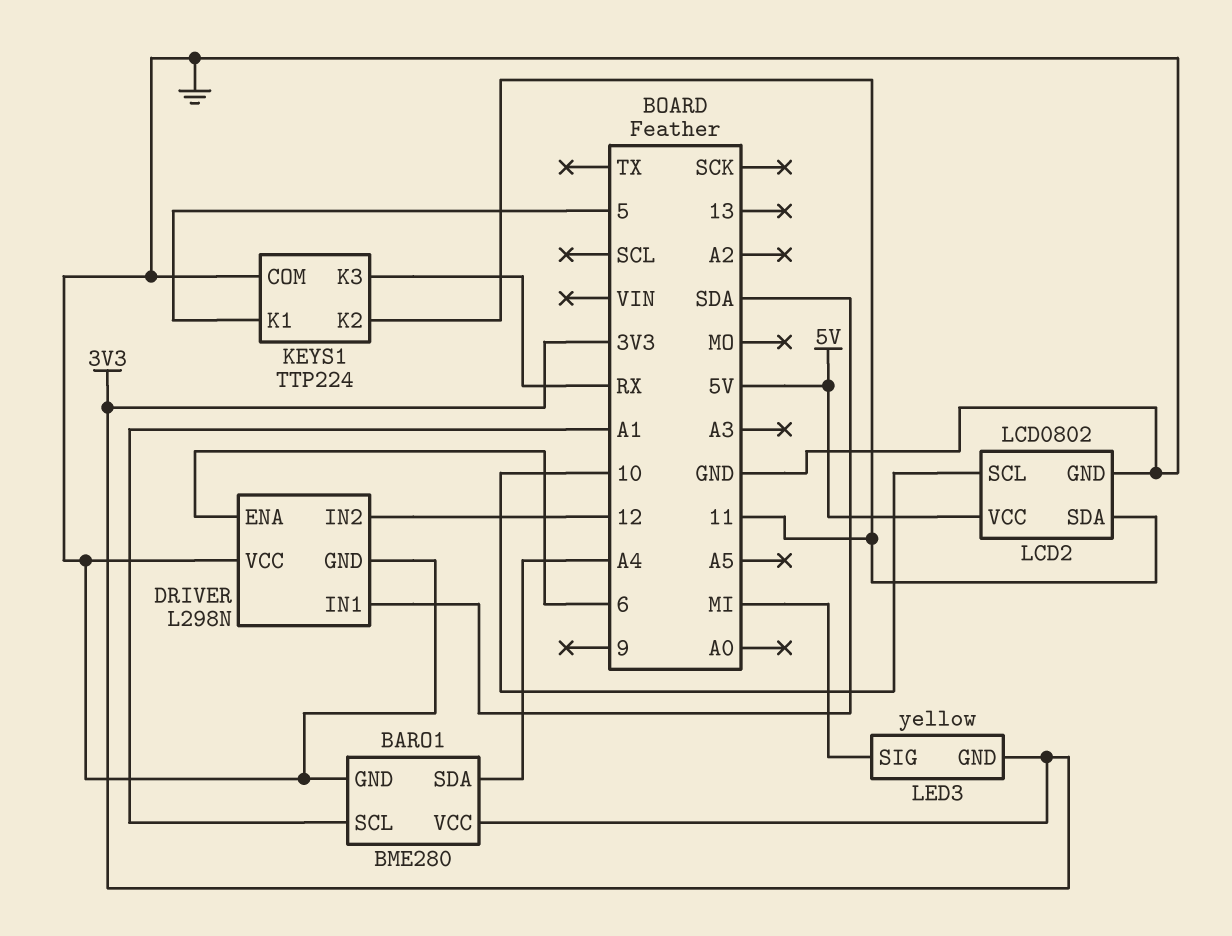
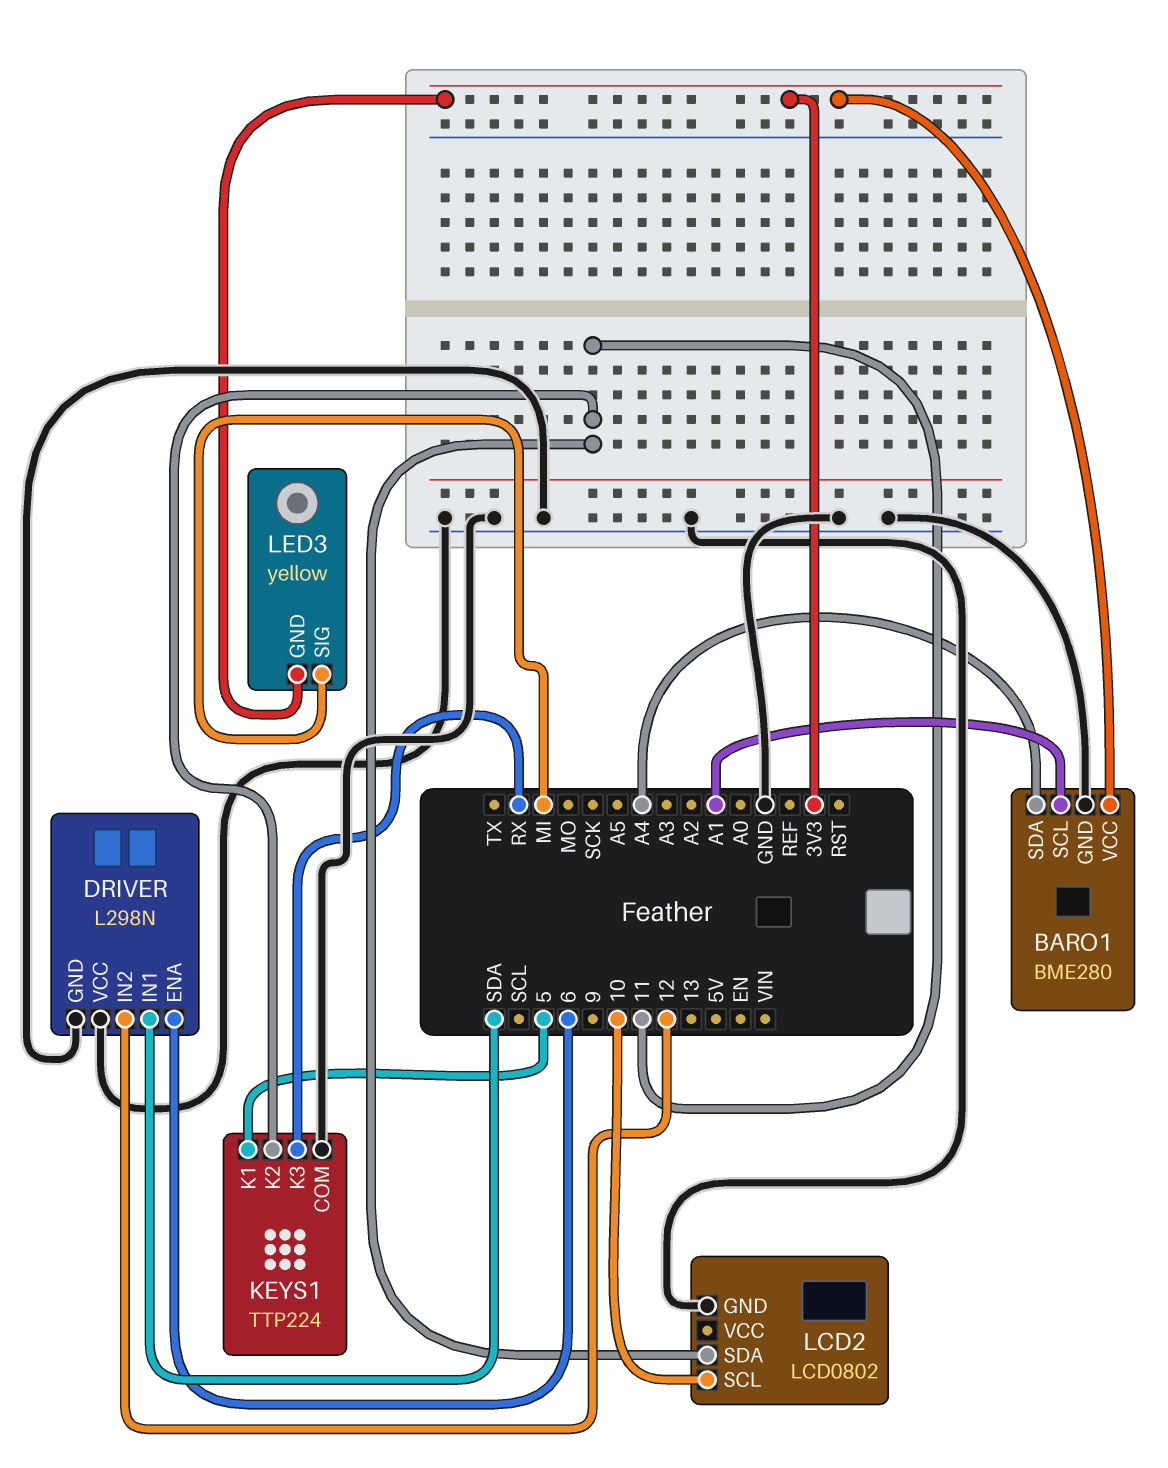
LCD2 pin VCC: 5V -> none

